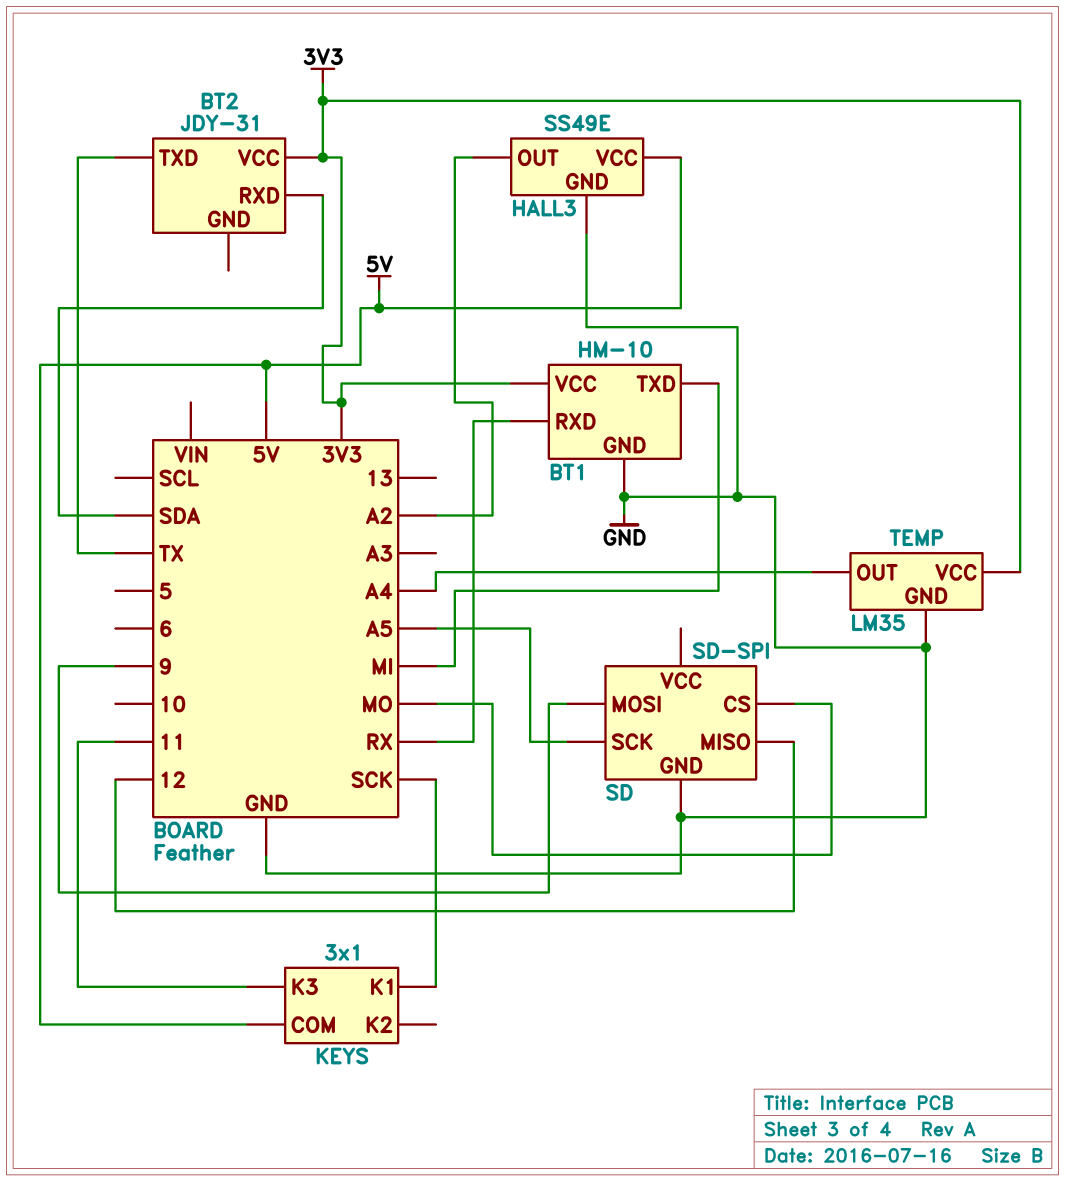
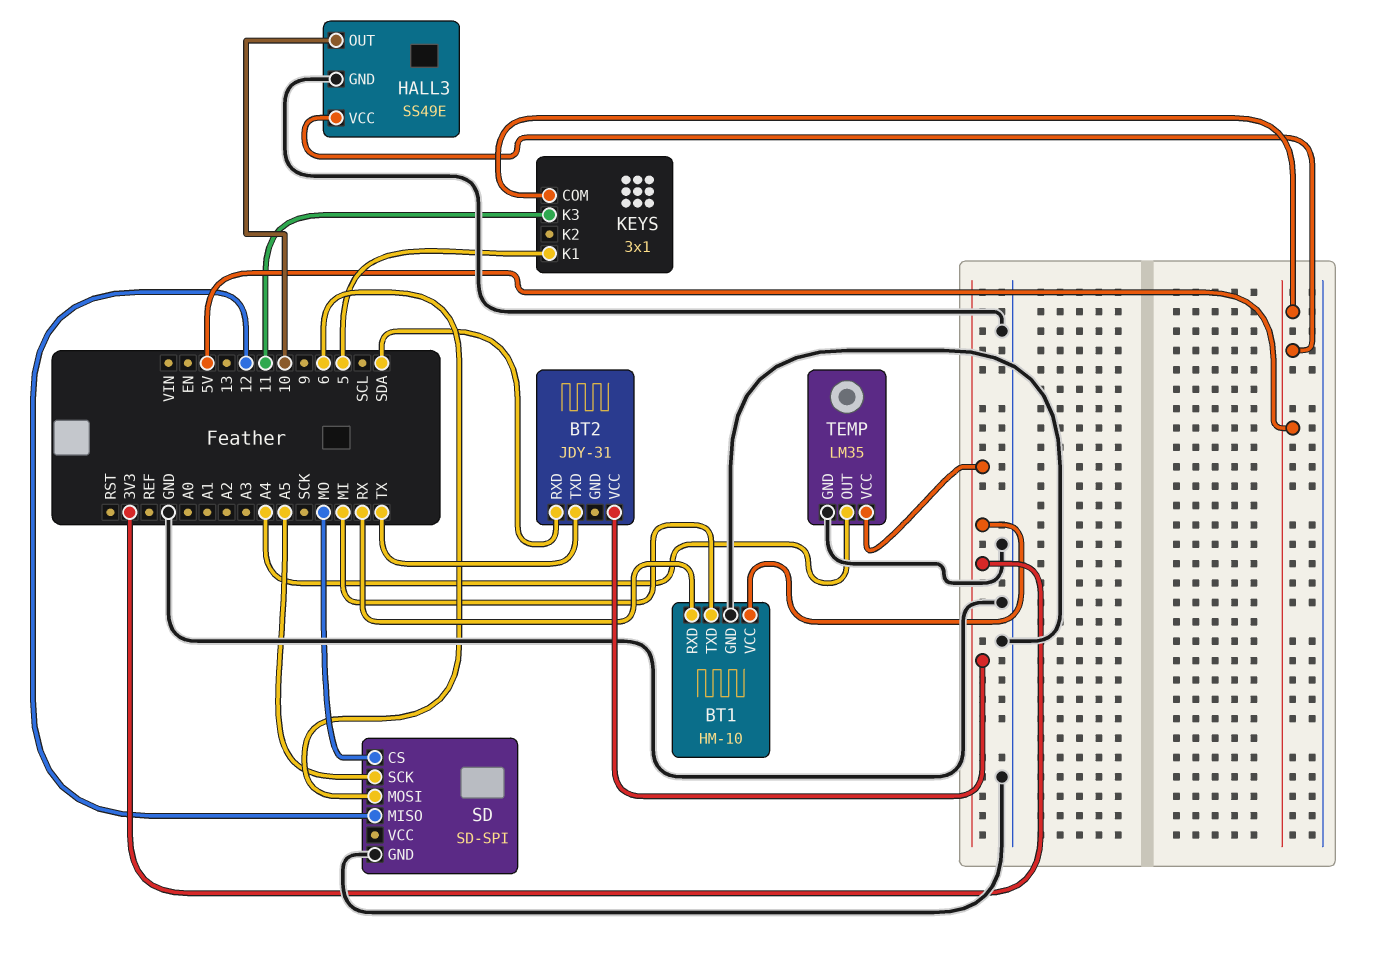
HALL3 pin OUT: A2 -> 10
KEYS pin K1: SCK -> 5
SD pin MOSI: 9 -> 6

